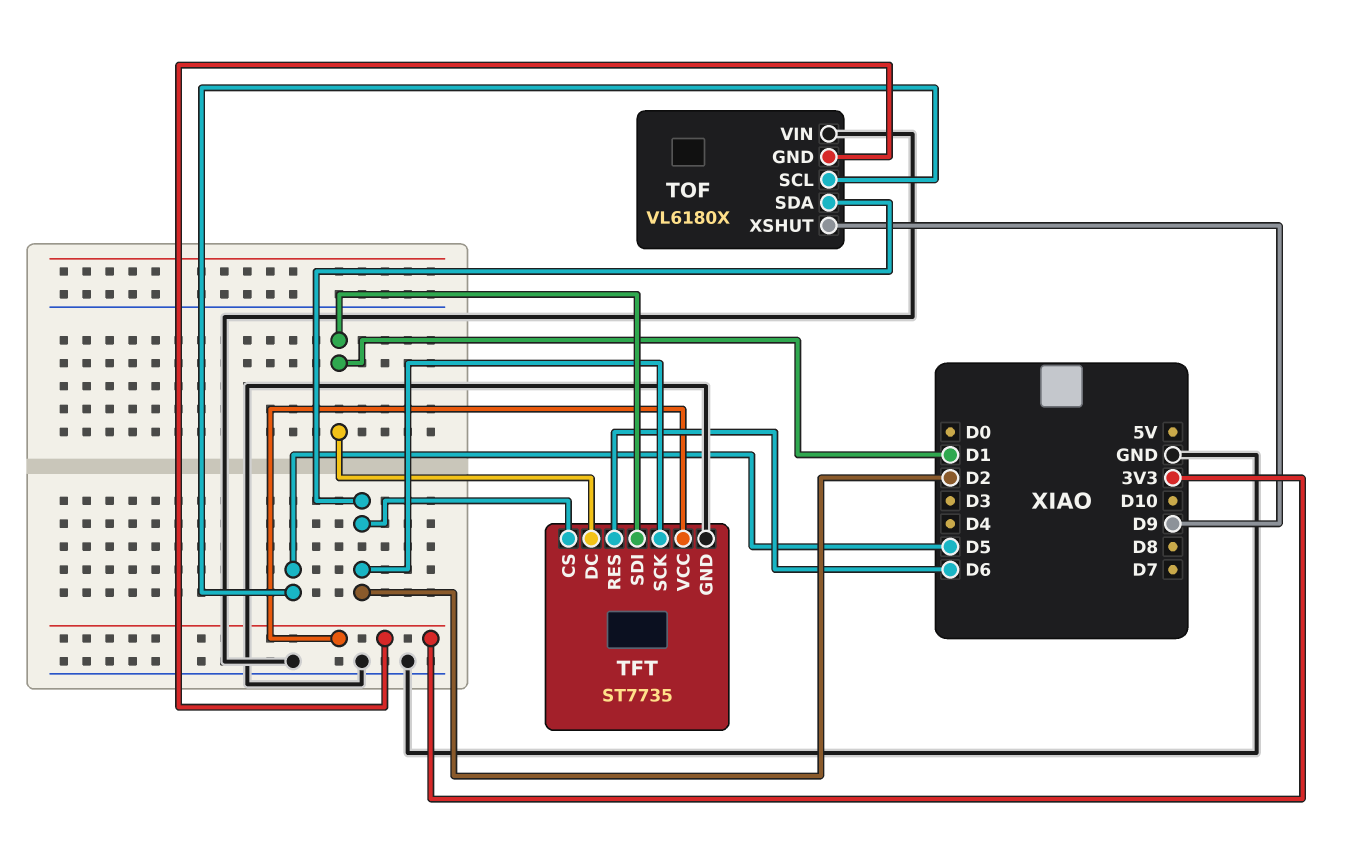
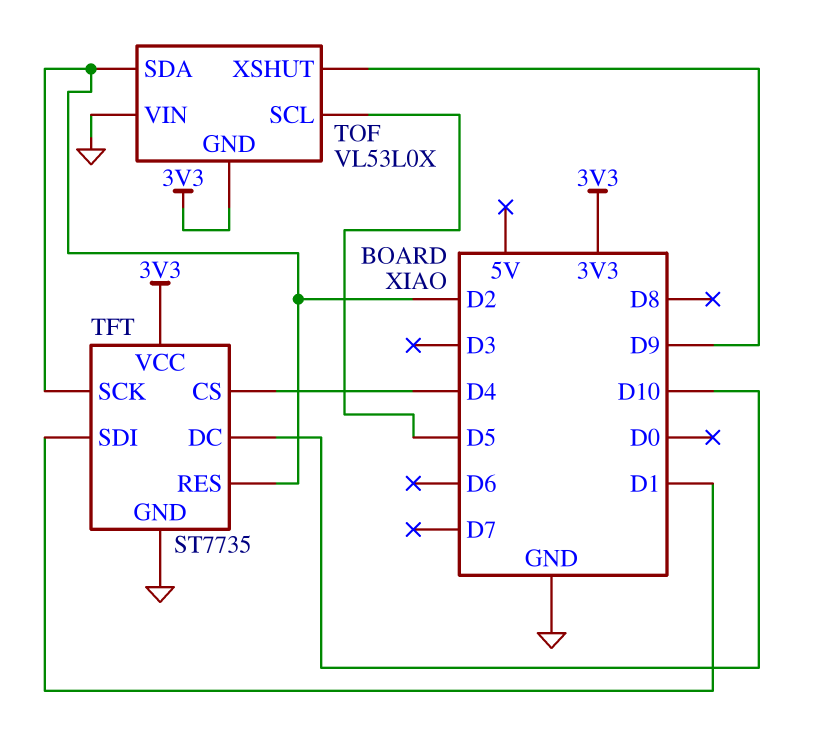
TFT pin CS: D2 -> D4
TFT pin DC: D1 -> D10
TFT pin RES: D6 -> D2
TOF: VL6180X -> VL53L0X

